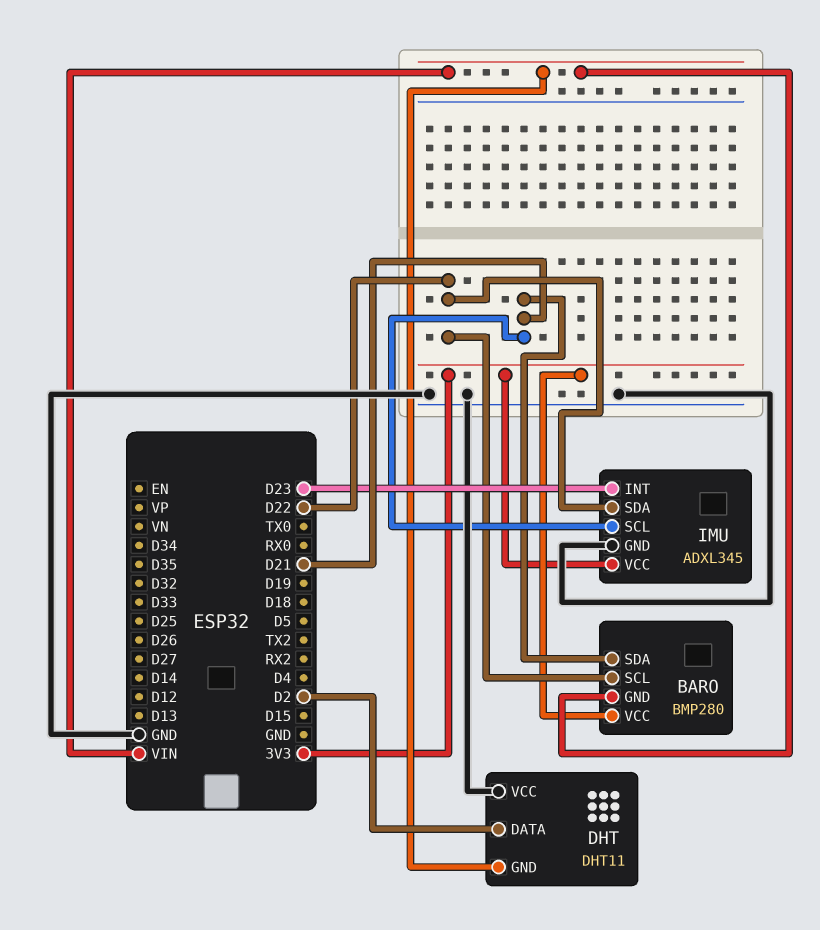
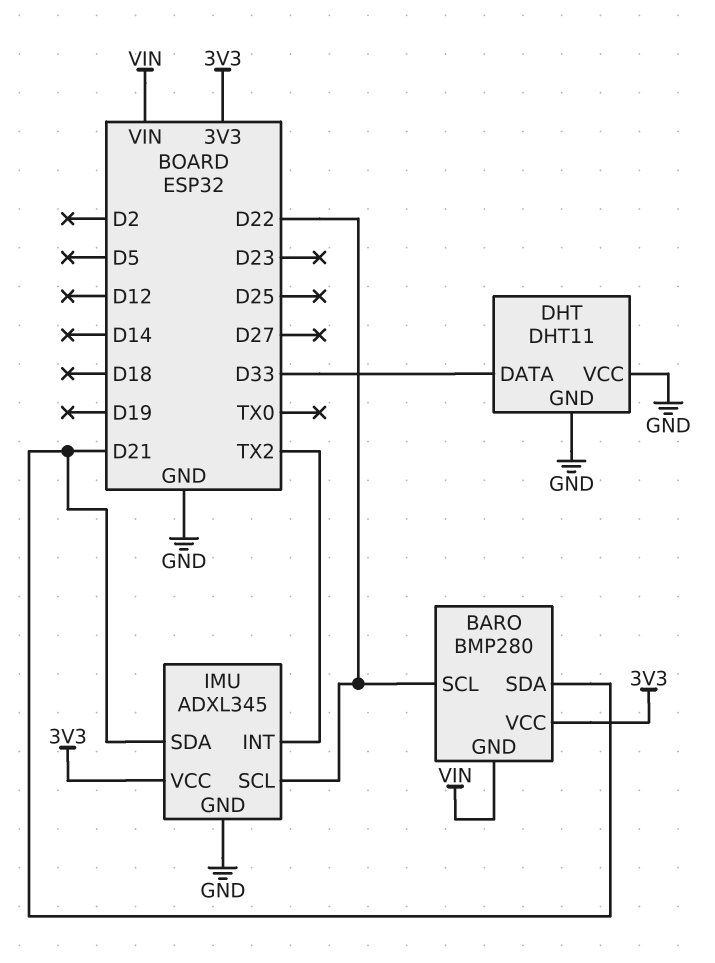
DHT pin DATA: D2 -> D33
DHT pin GND: VIN -> GND
IMU pin INT: D23 -> TX2
IMU pin SCL: D21 -> D22
IMU pin SDA: D22 -> D21

